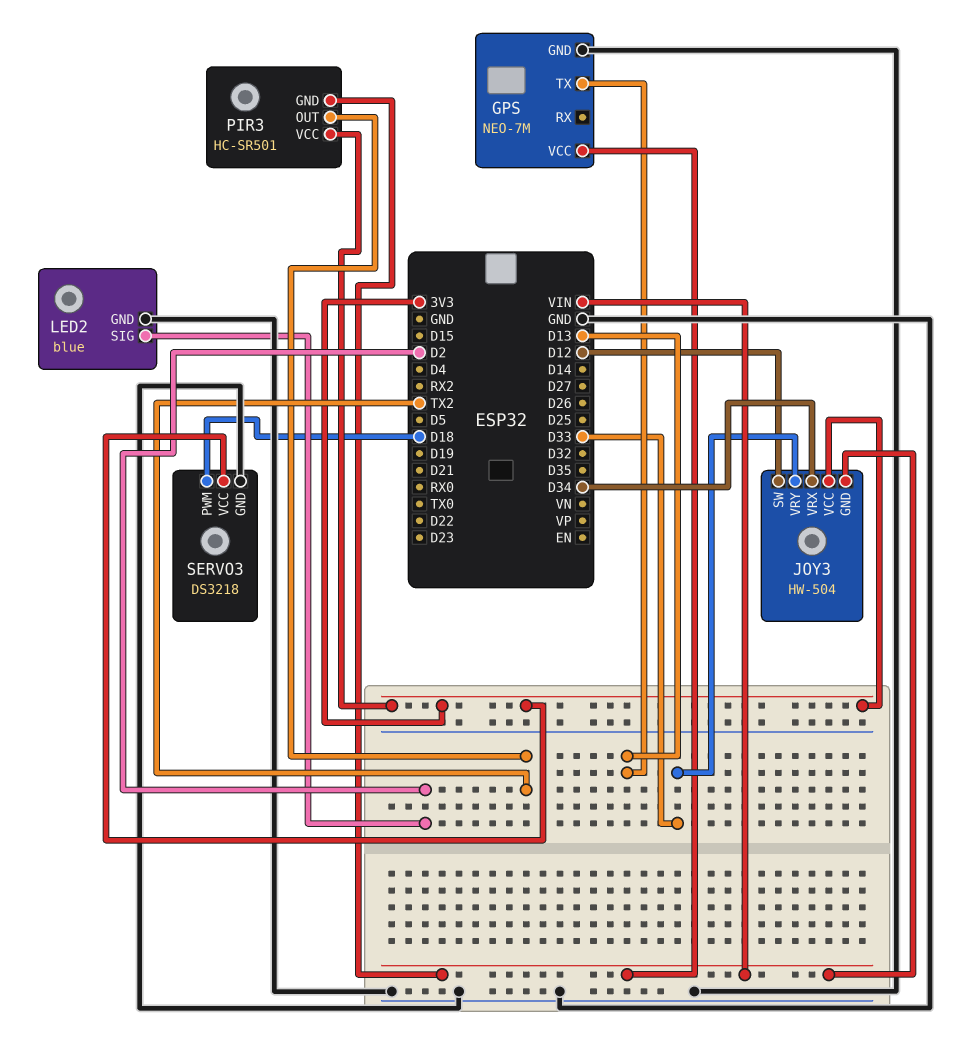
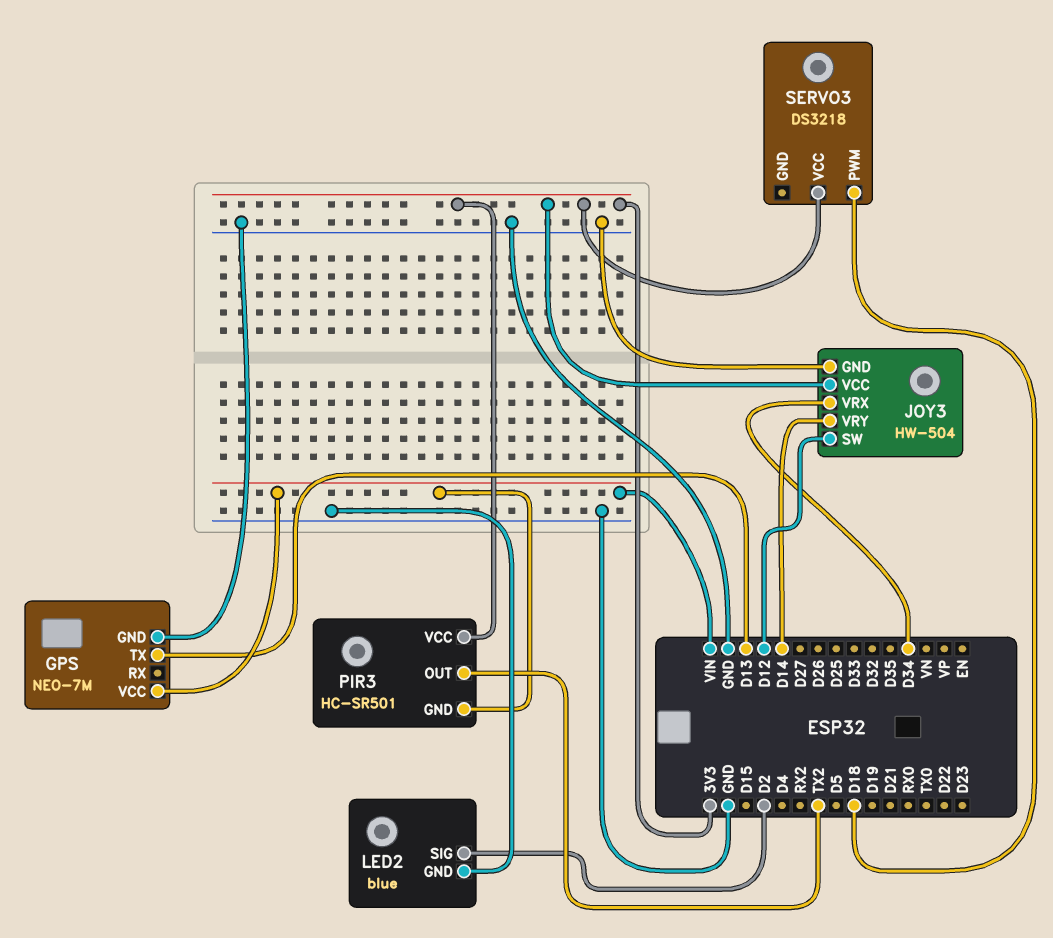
JOY3 pin GND: VIN -> GND
JOY3 pin VRY: D33 -> D14
SERVO3 pin GND: GND -> none

